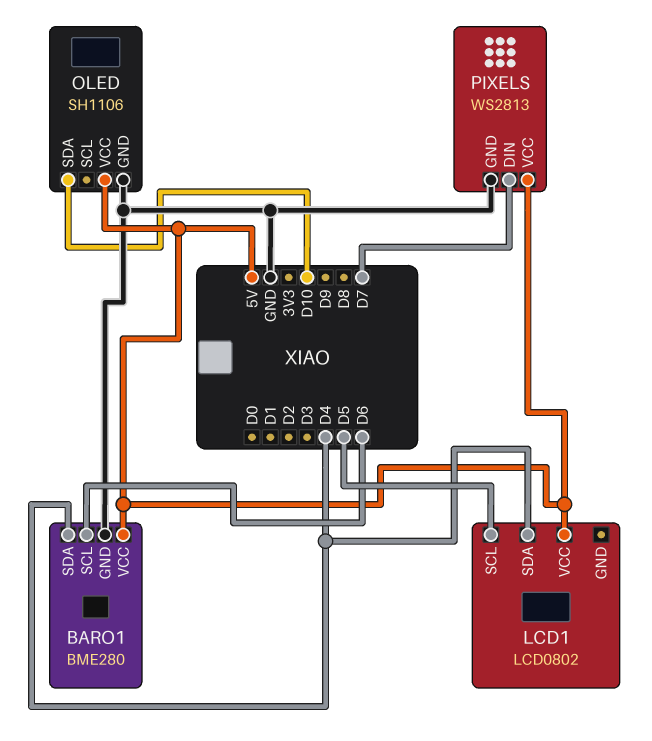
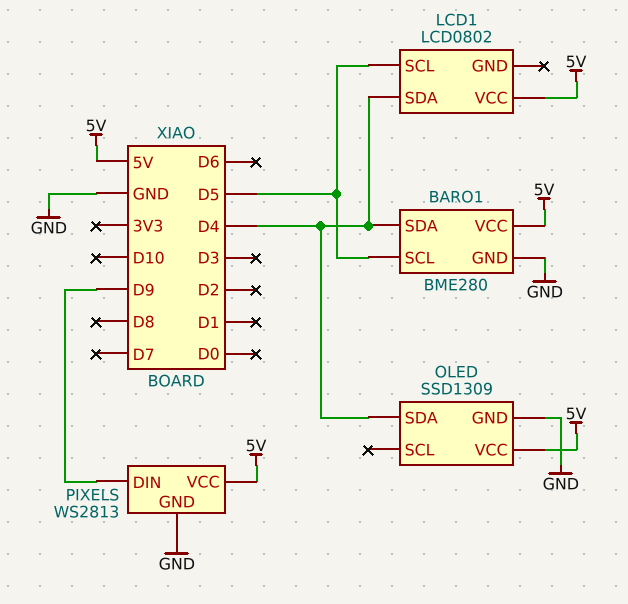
BARO1 pin SCL: D6 -> D5
OLED: SH1106 -> SSD1309
OLED pin SDA: D10 -> D4
PIXELS pin DIN: D7 -> D9

